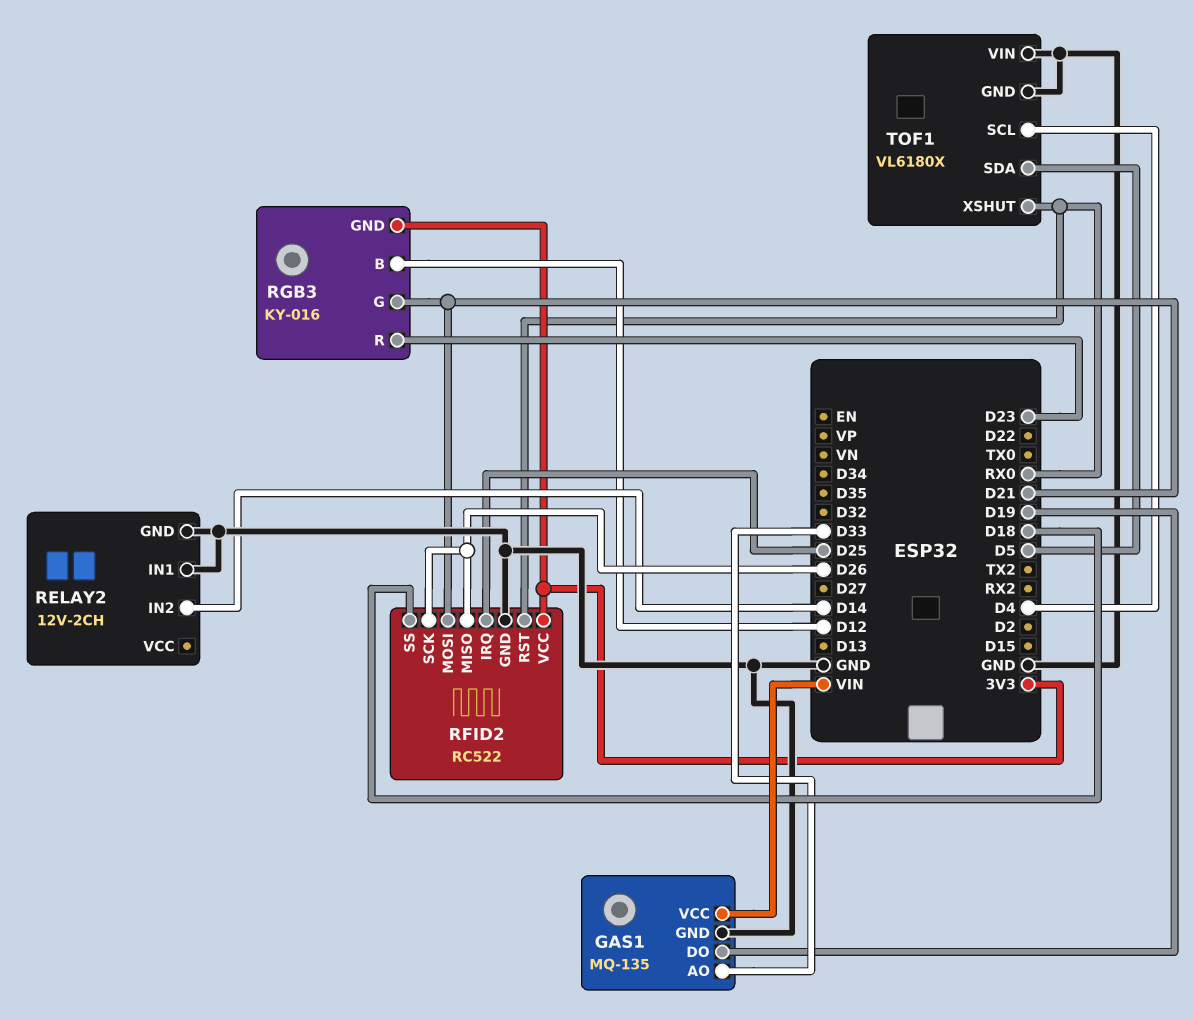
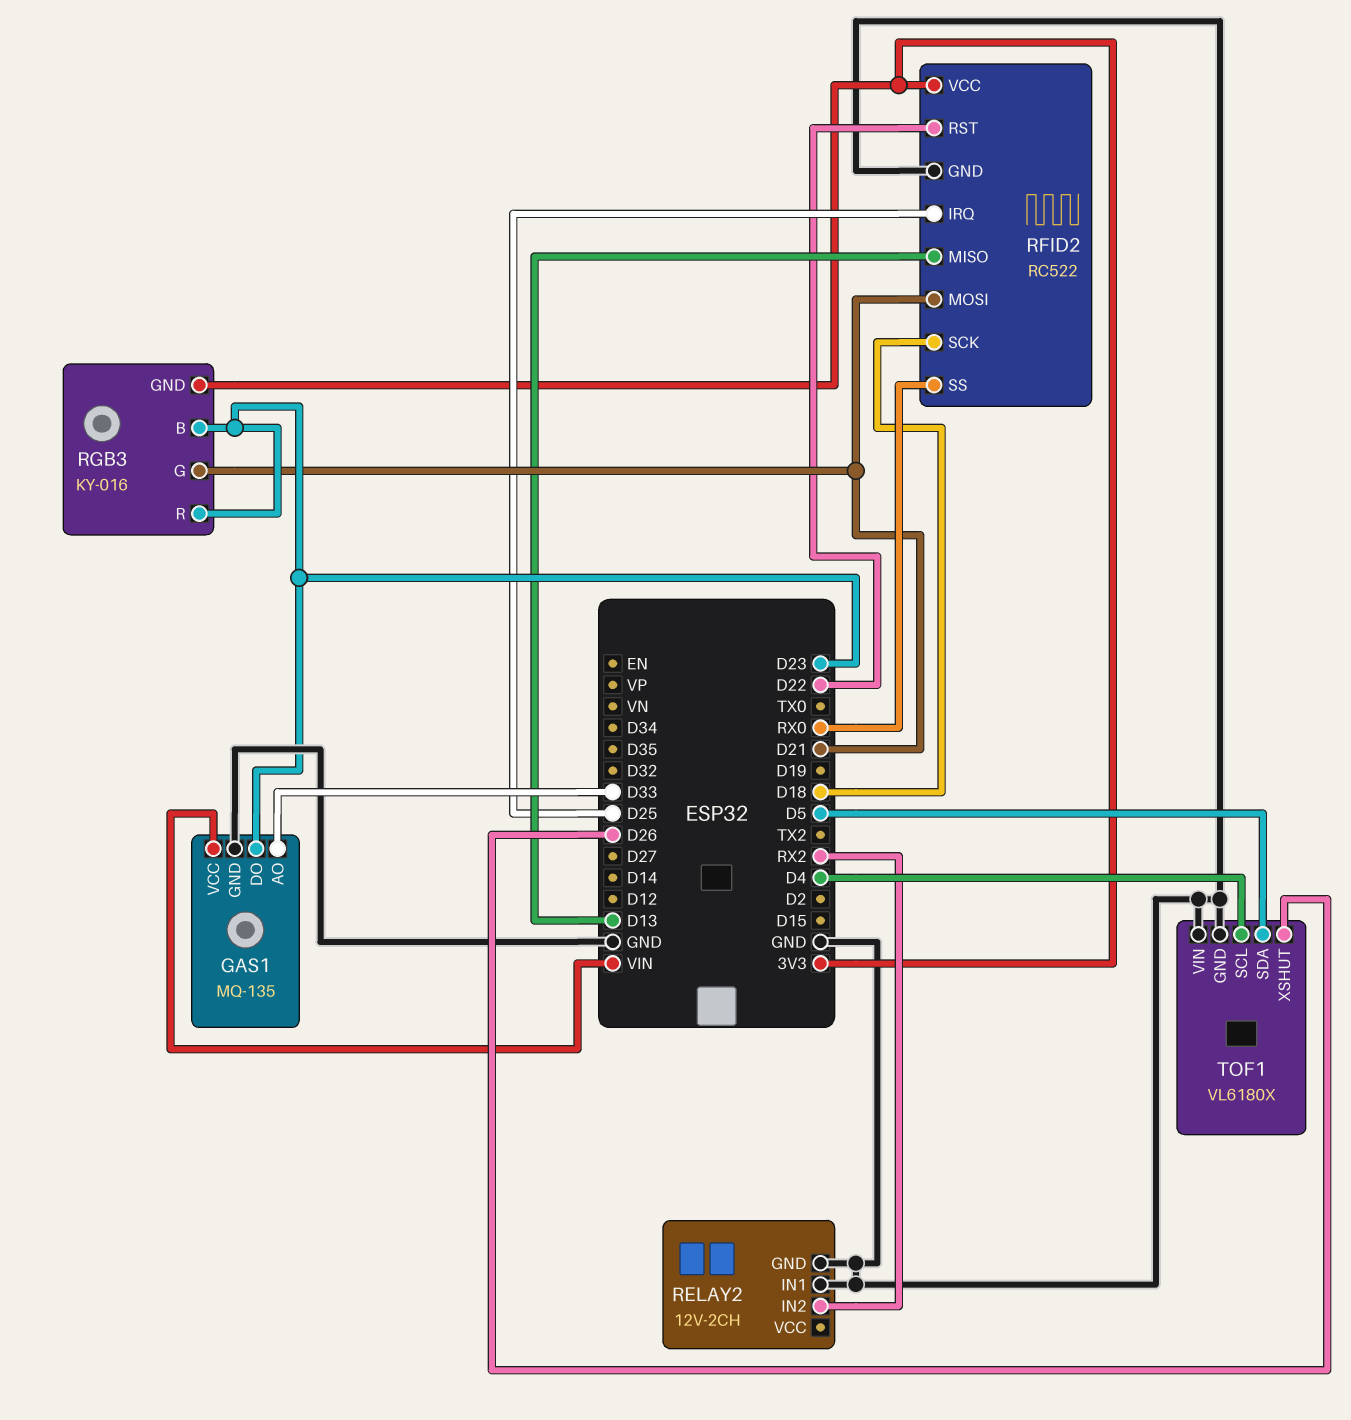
GAS1 pin DO: D19 -> D23
RELAY2 pin IN2: D14 -> RX2
RFID2 pin MISO: D26 -> D13
RFID2 pin RST: RX0 -> D22
RFID2 pin SCK: D26 -> D18
RFID2 pin SS: D18 -> RX0
RGB3 pin B: D12 -> D23
TOF1 pin XSHUT: RX0 -> D26

